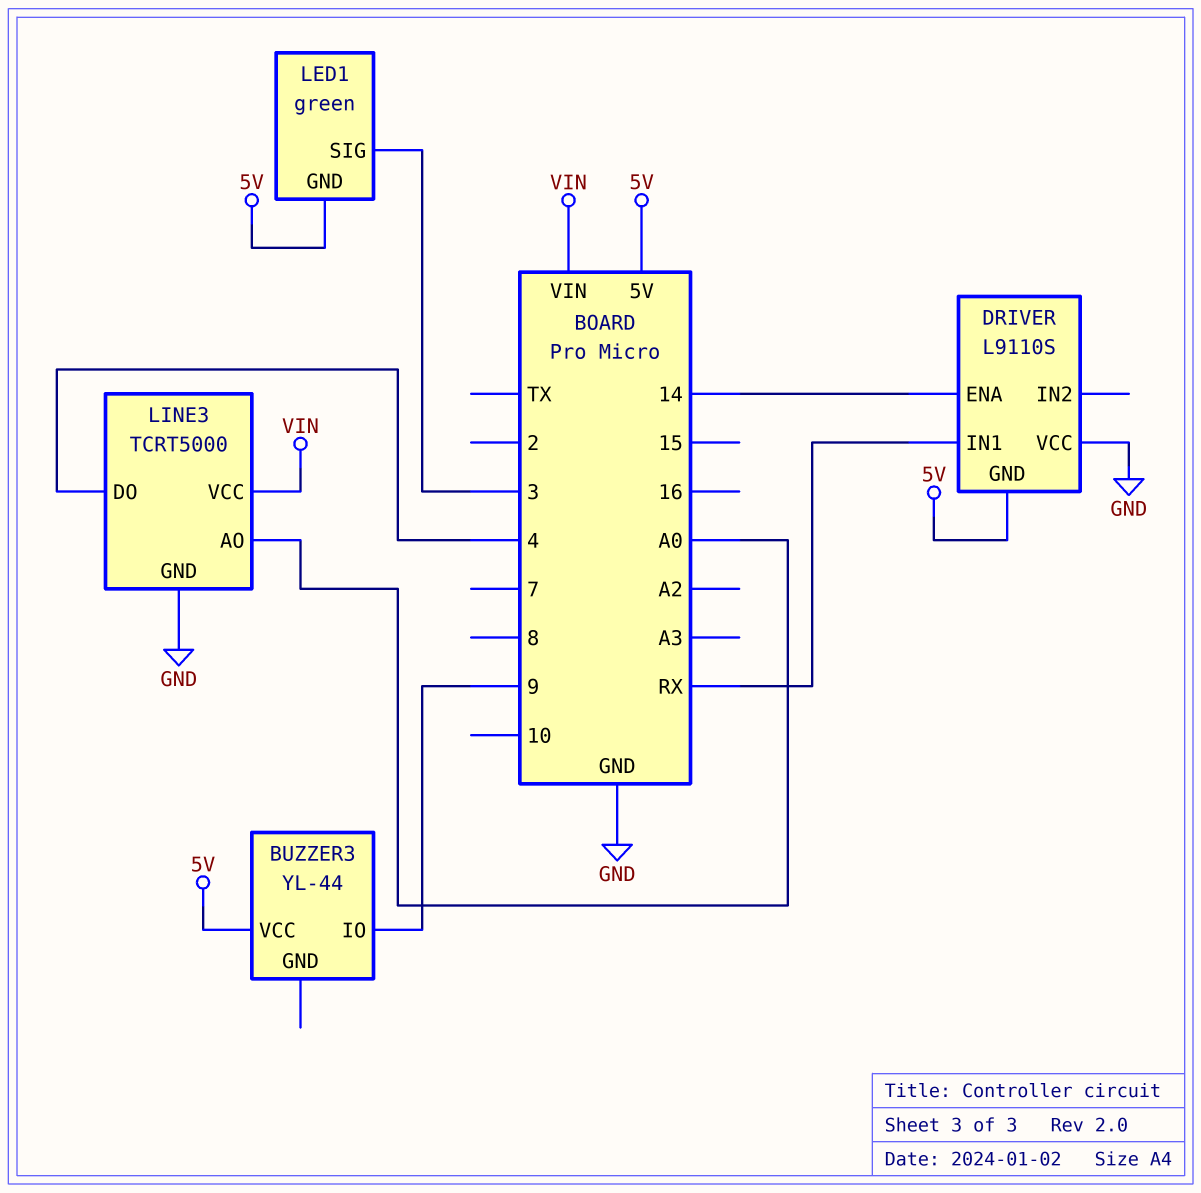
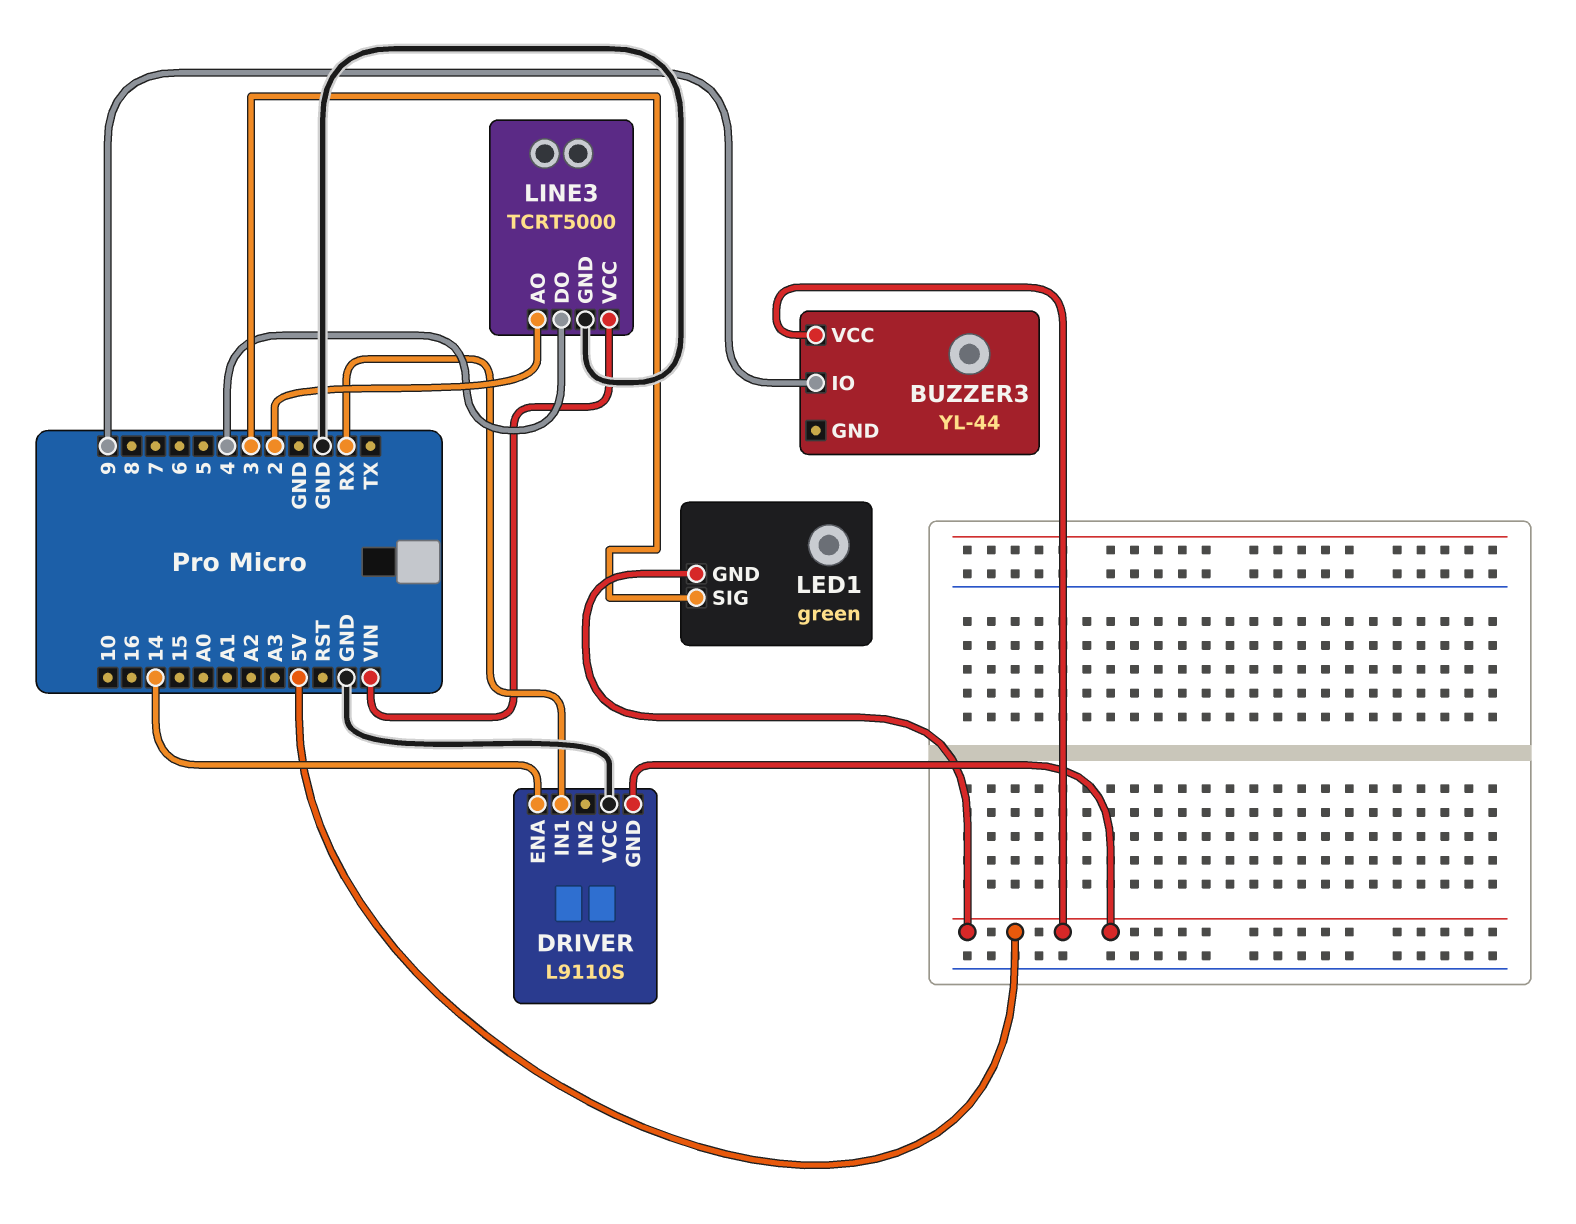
LINE3 pin AO: A0 -> 2

